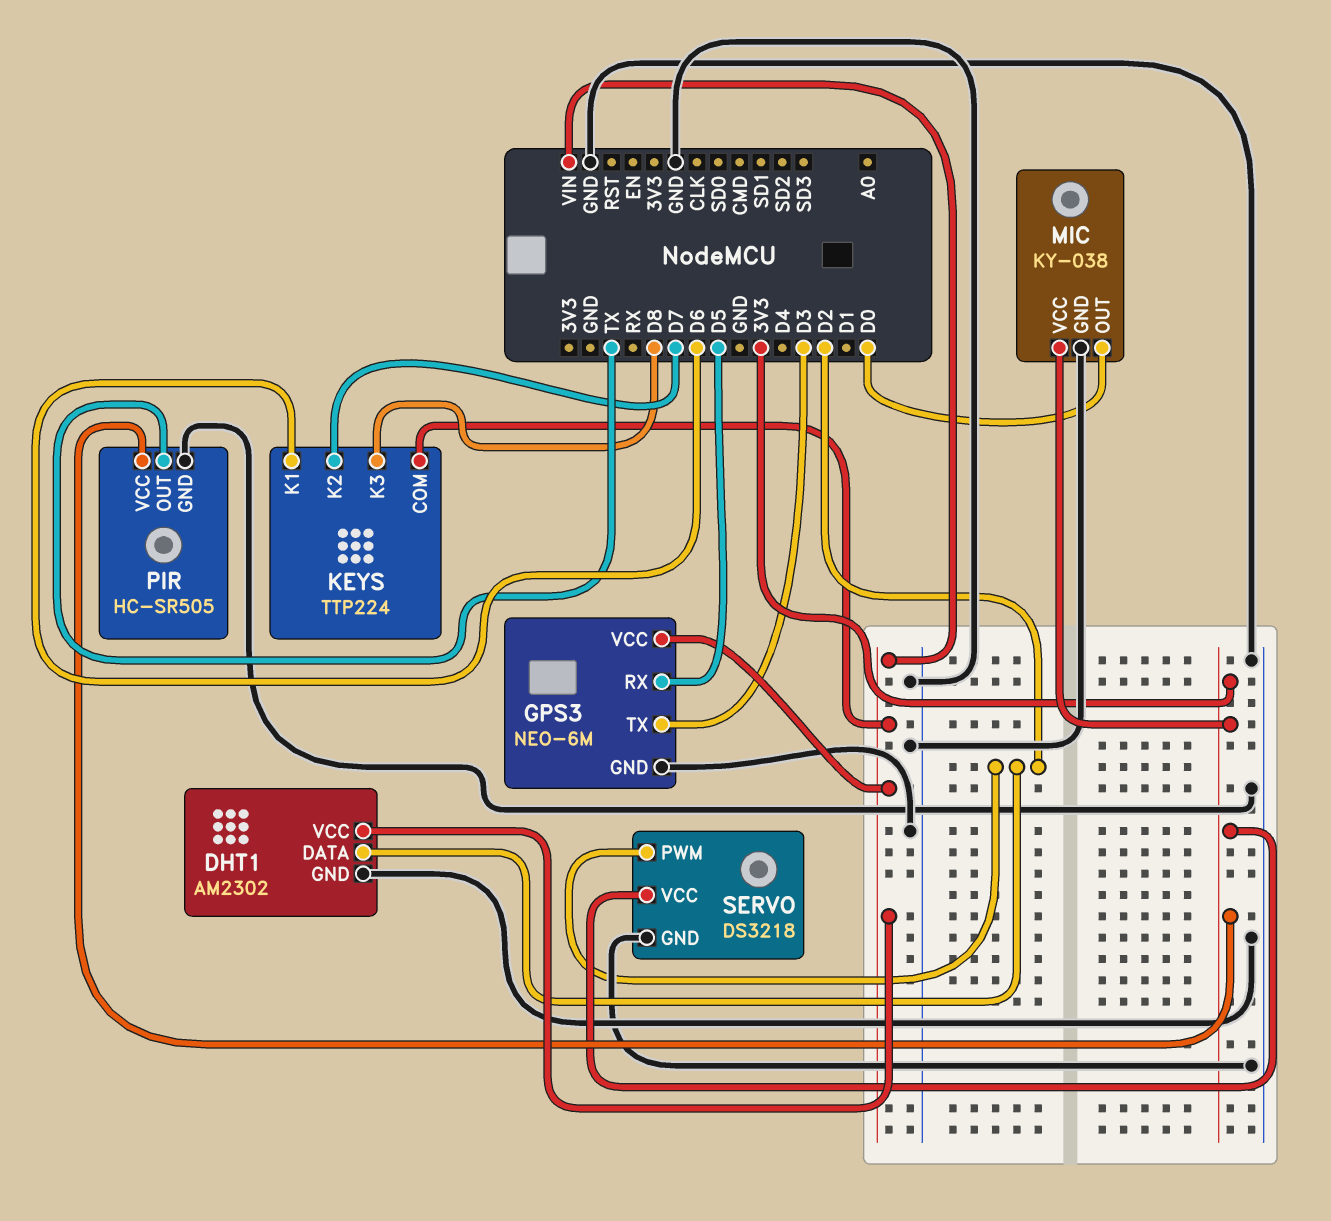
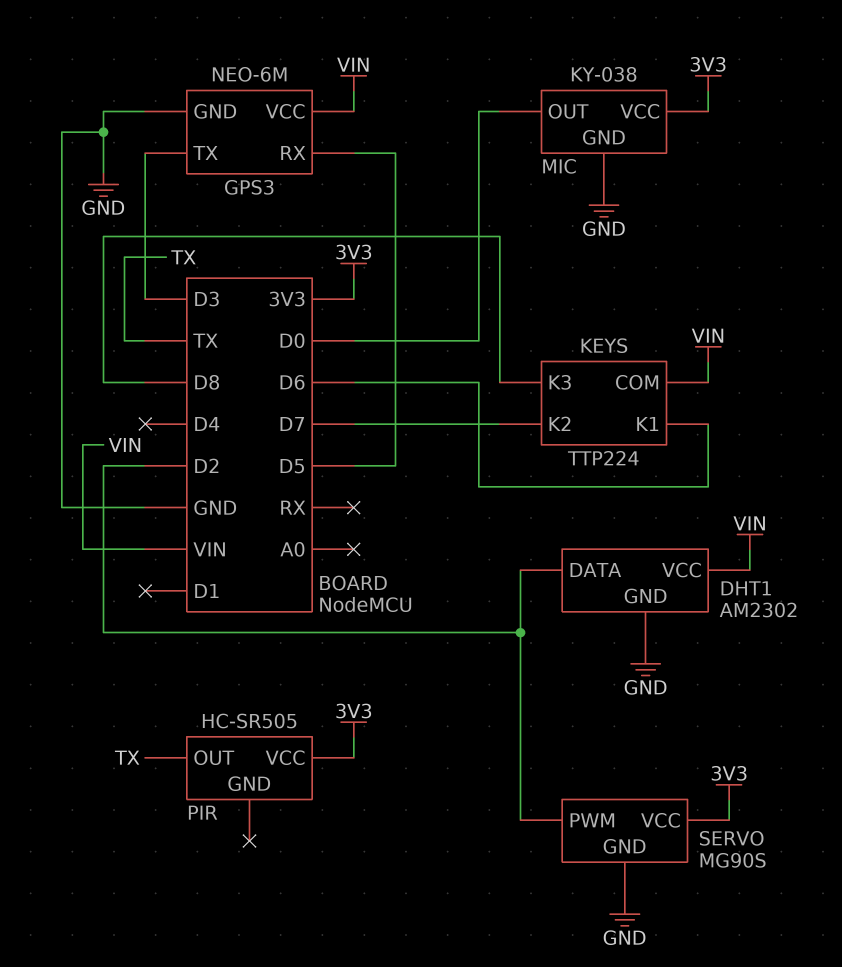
PIR pin GND: GND -> none
SERVO: DS3218 -> MG90S

